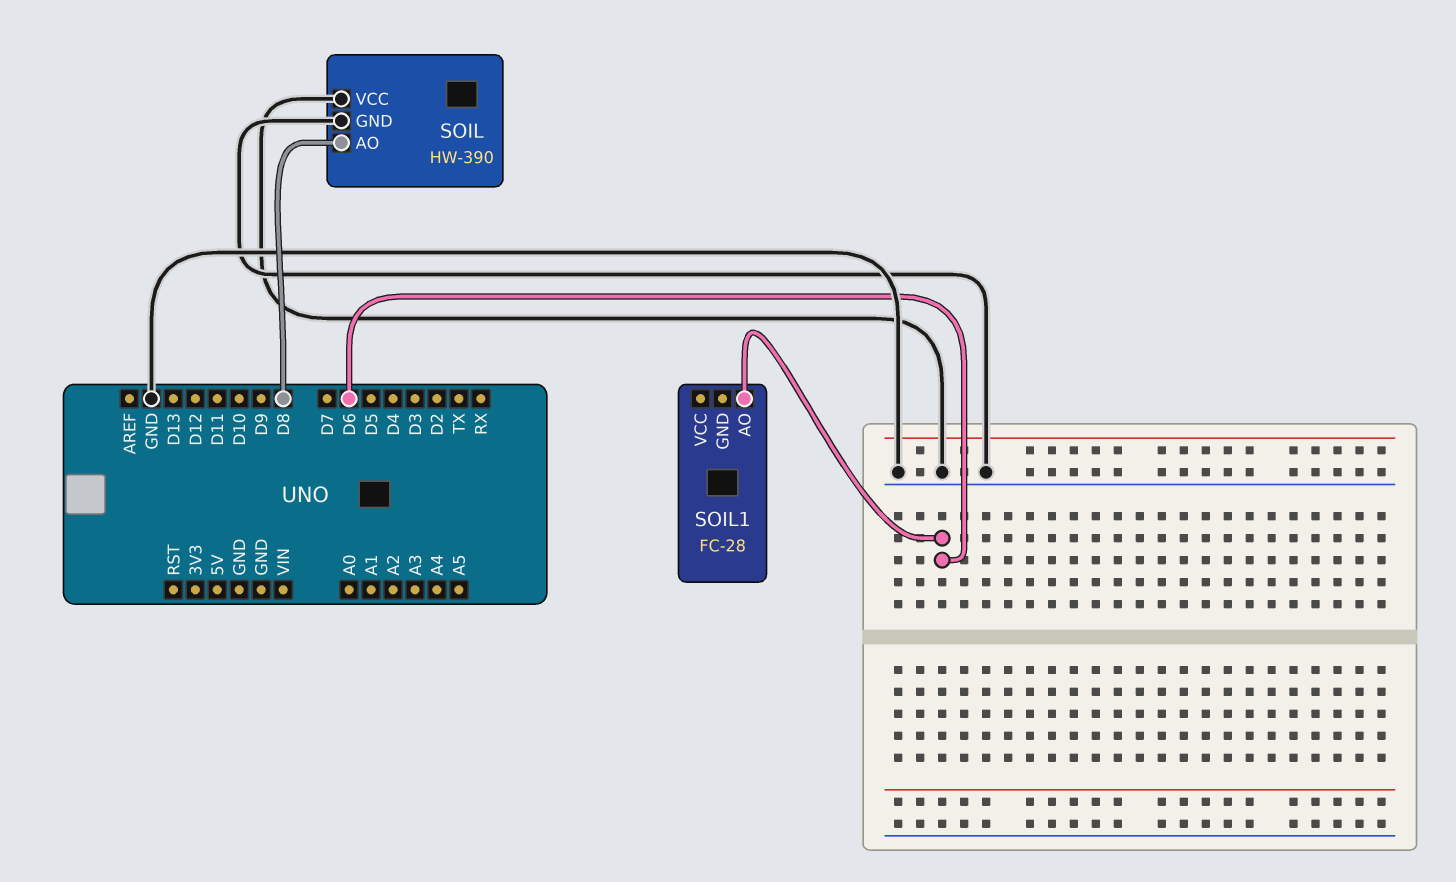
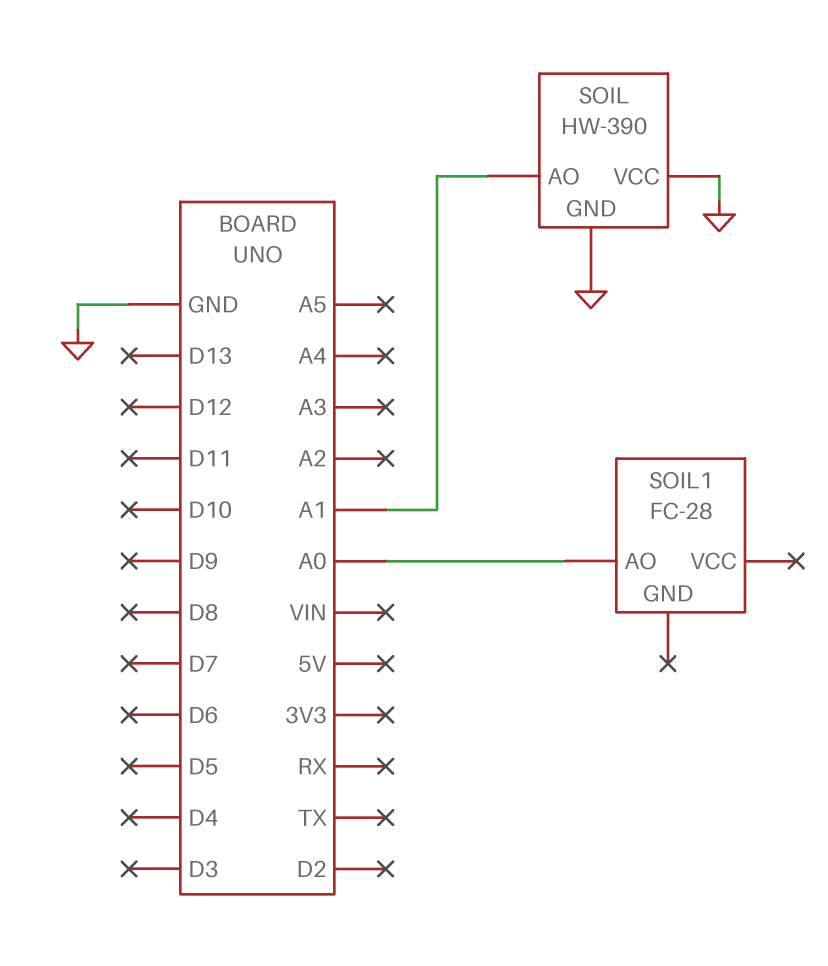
SOIL pin AO: D8 -> A1
SOIL1 pin AO: D6 -> A0

